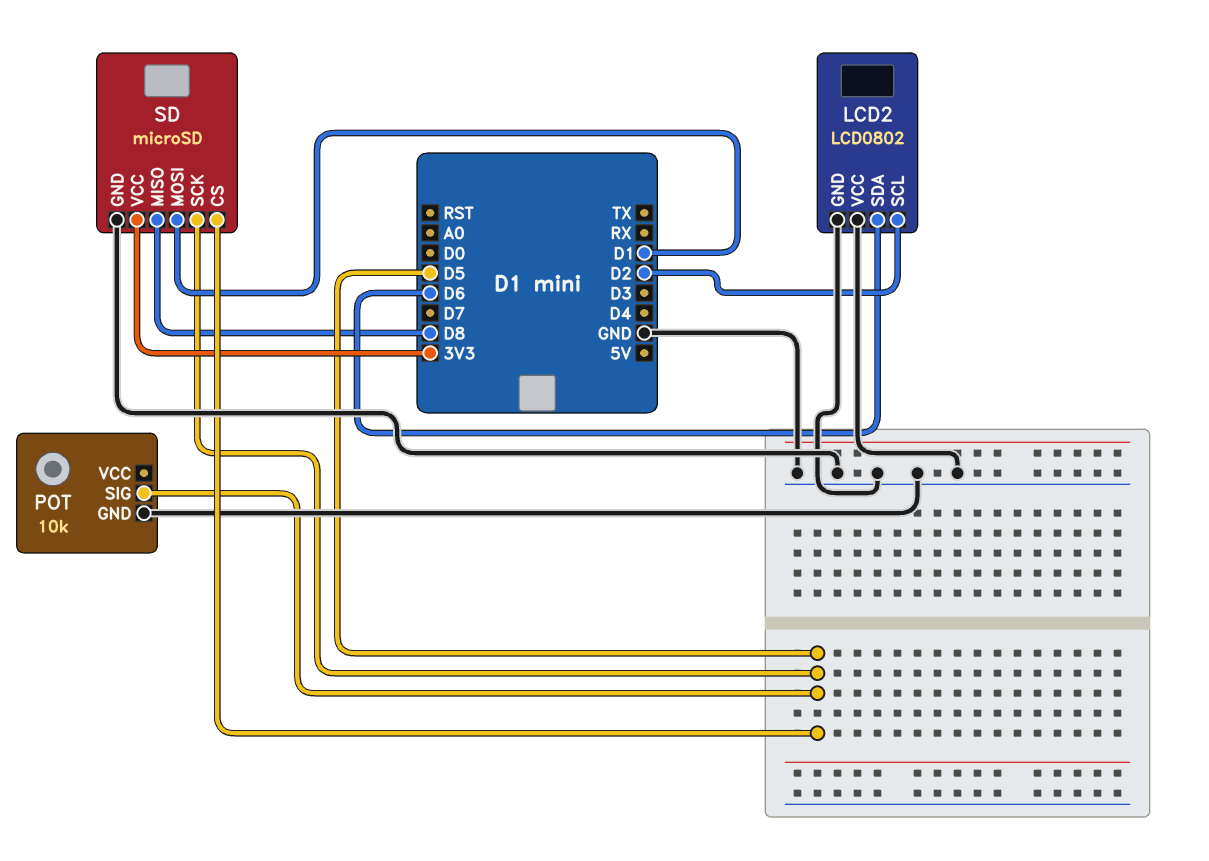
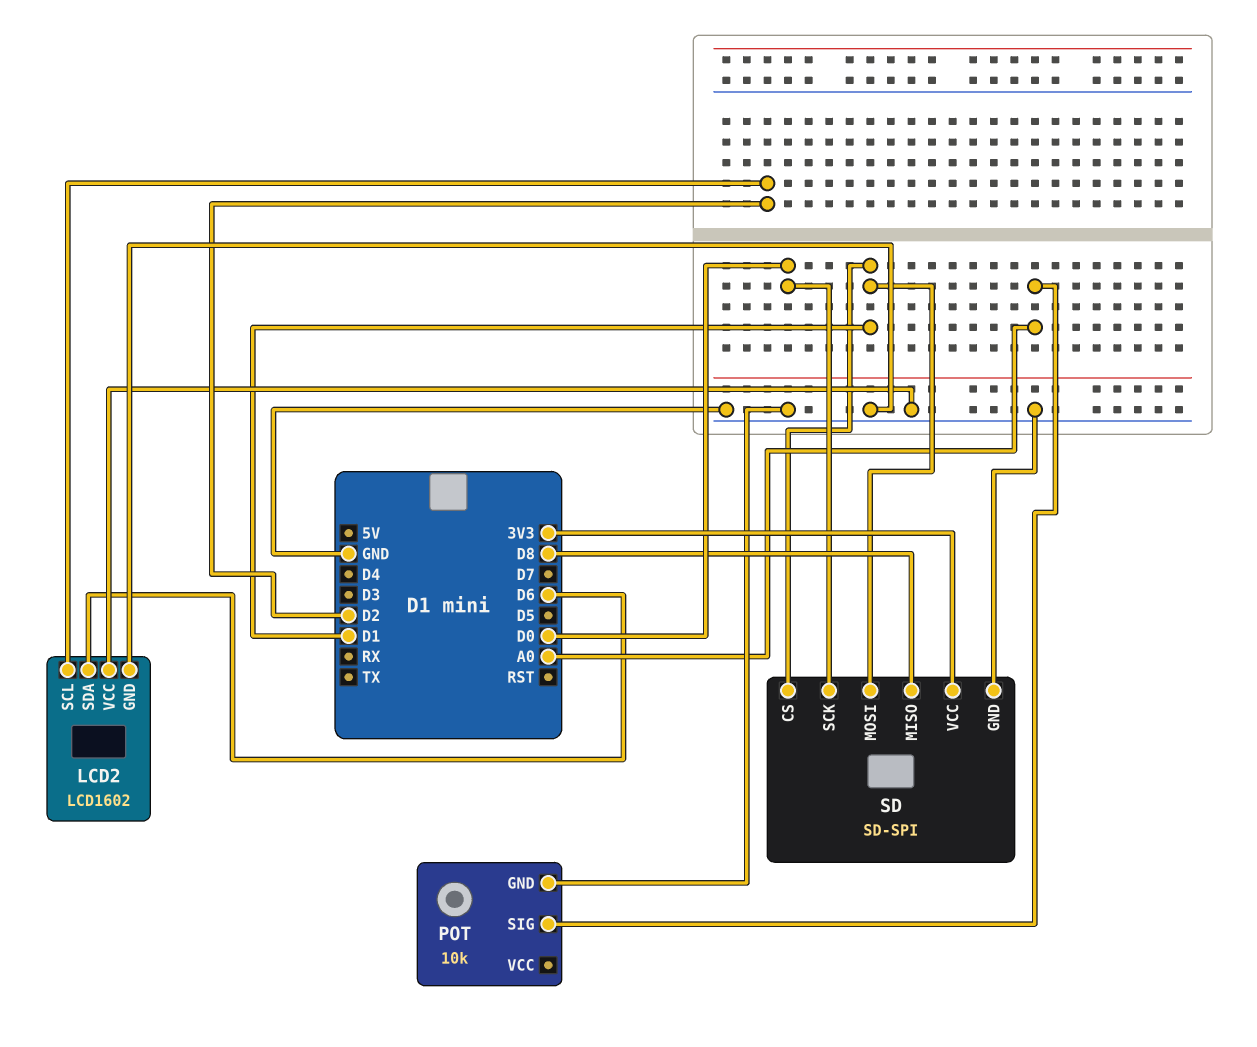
LCD2: LCD0802 -> LCD1602
POT pin SIG: D5 -> A0
SD: microSD -> SD-SPI
SD pin CS: D5 -> D1
SD pin SCK: D5 -> D0

